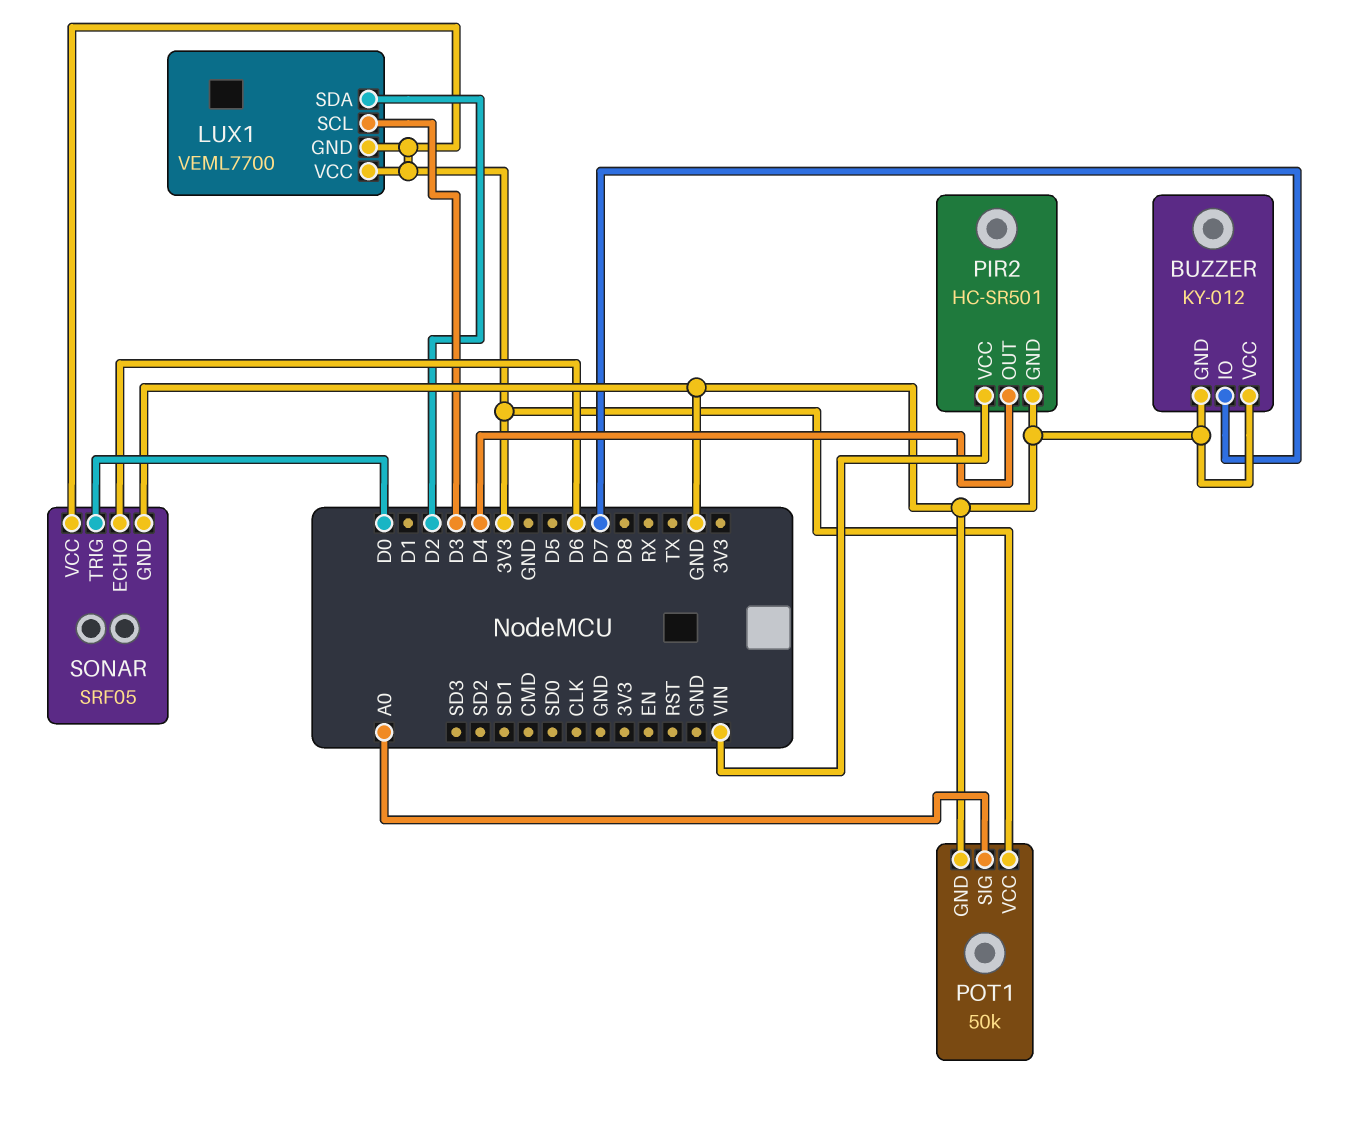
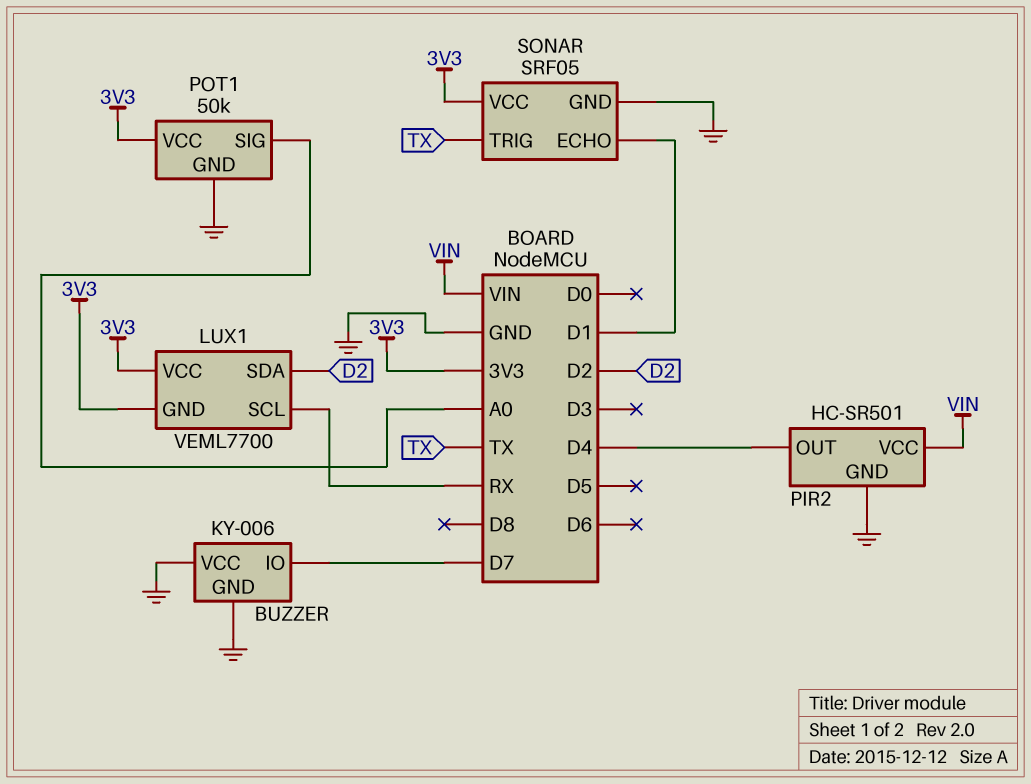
BUZZER: KY-012 -> KY-006
LUX1 pin SCL: D3 -> RX
SONAR pin ECHO: D6 -> D1
SONAR pin TRIG: D0 -> TX

